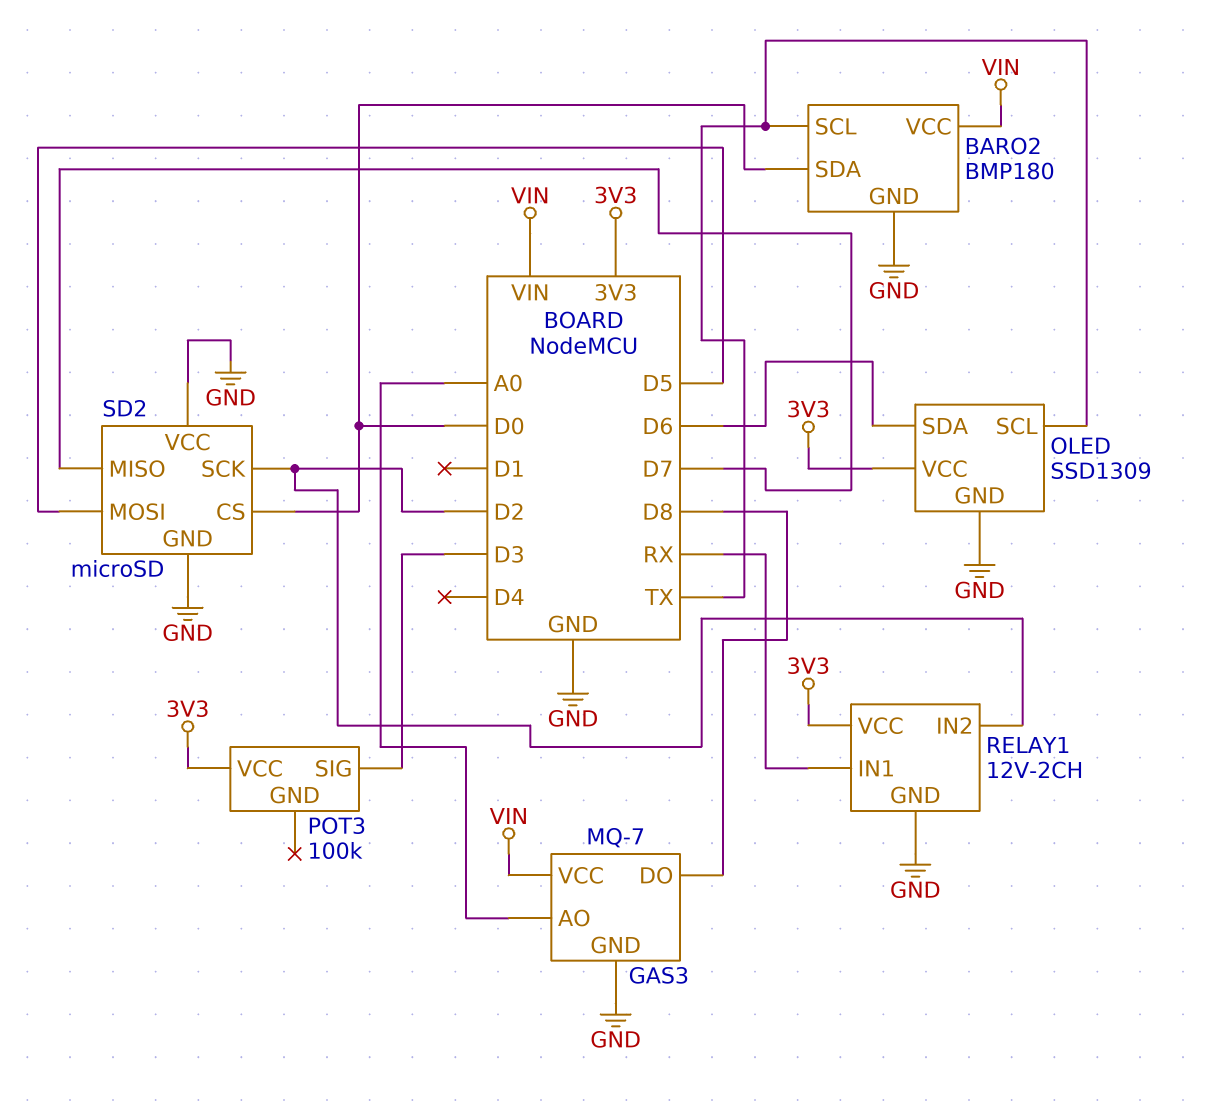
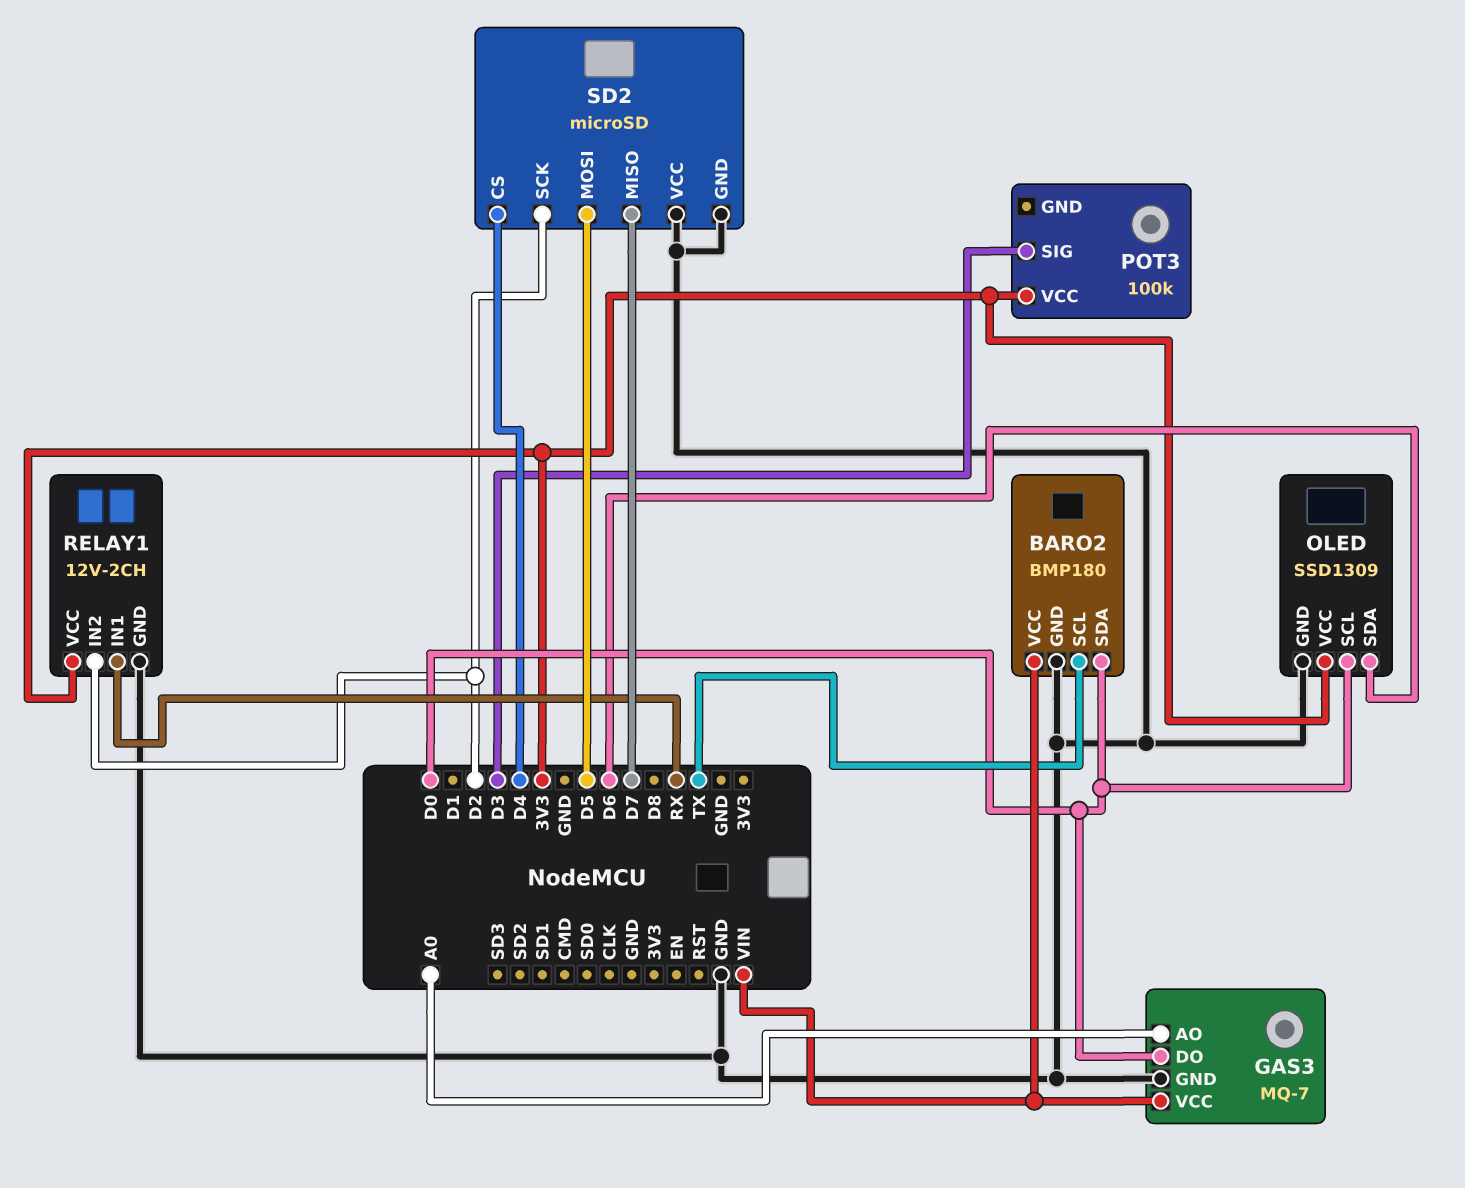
GAS3 pin DO: D8 -> D0
OLED pin SCL: TX -> D0
SD2 pin CS: D0 -> D4

